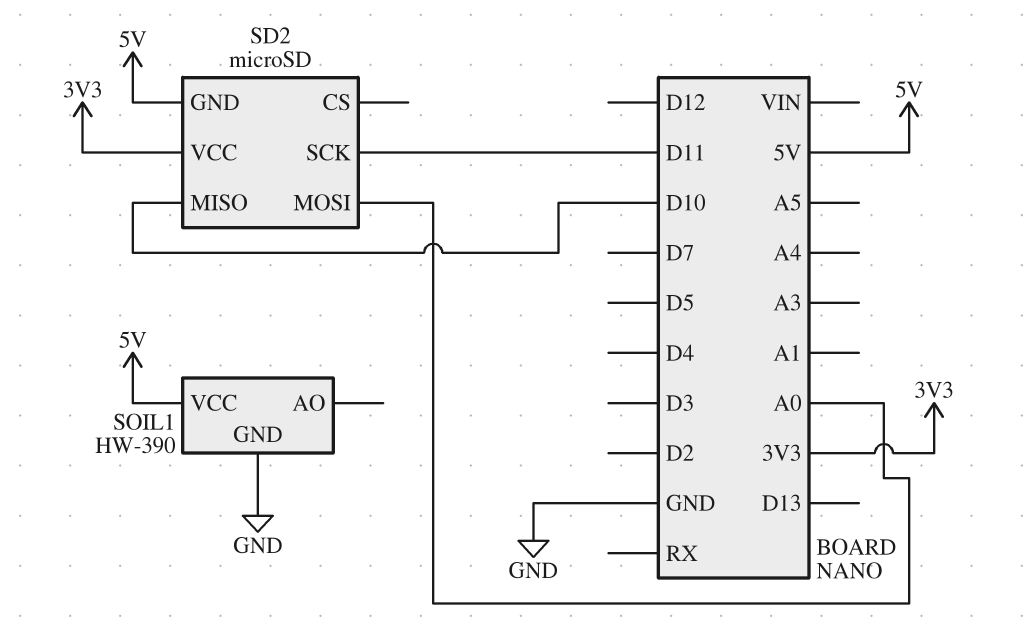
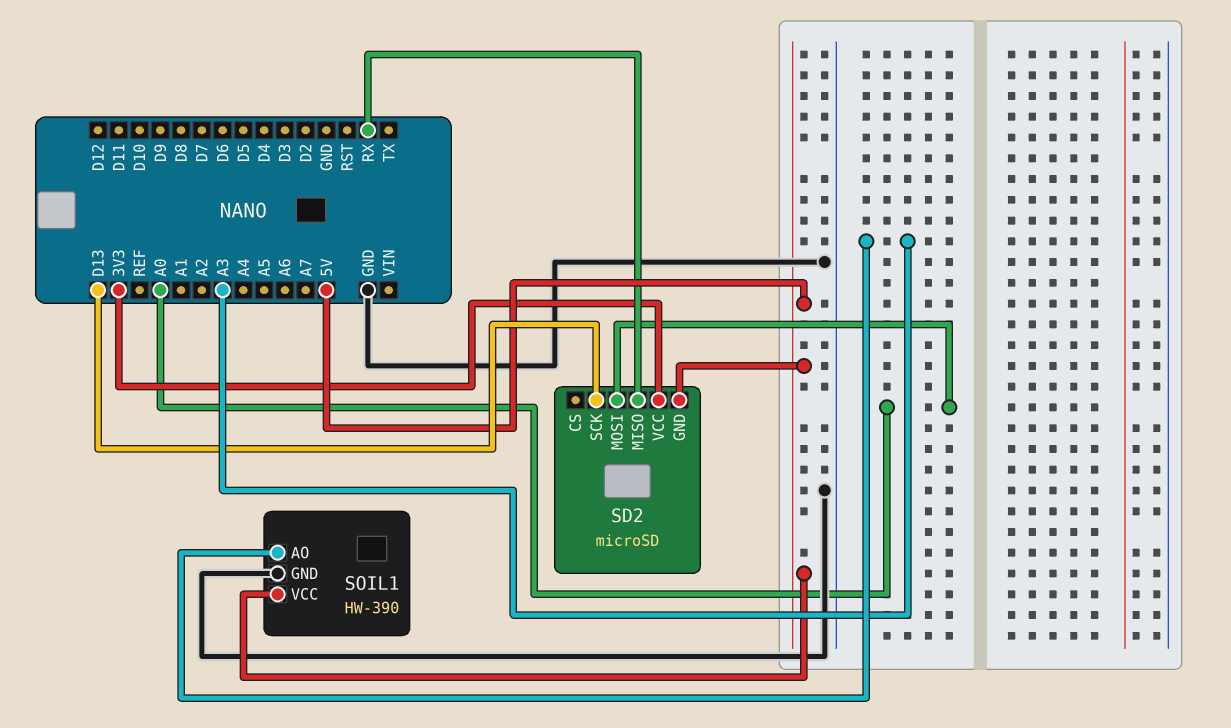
SD2 pin MISO: D10 -> RX
SD2 pin SCK: D11 -> D13
SOIL1 pin AO: none -> A3

